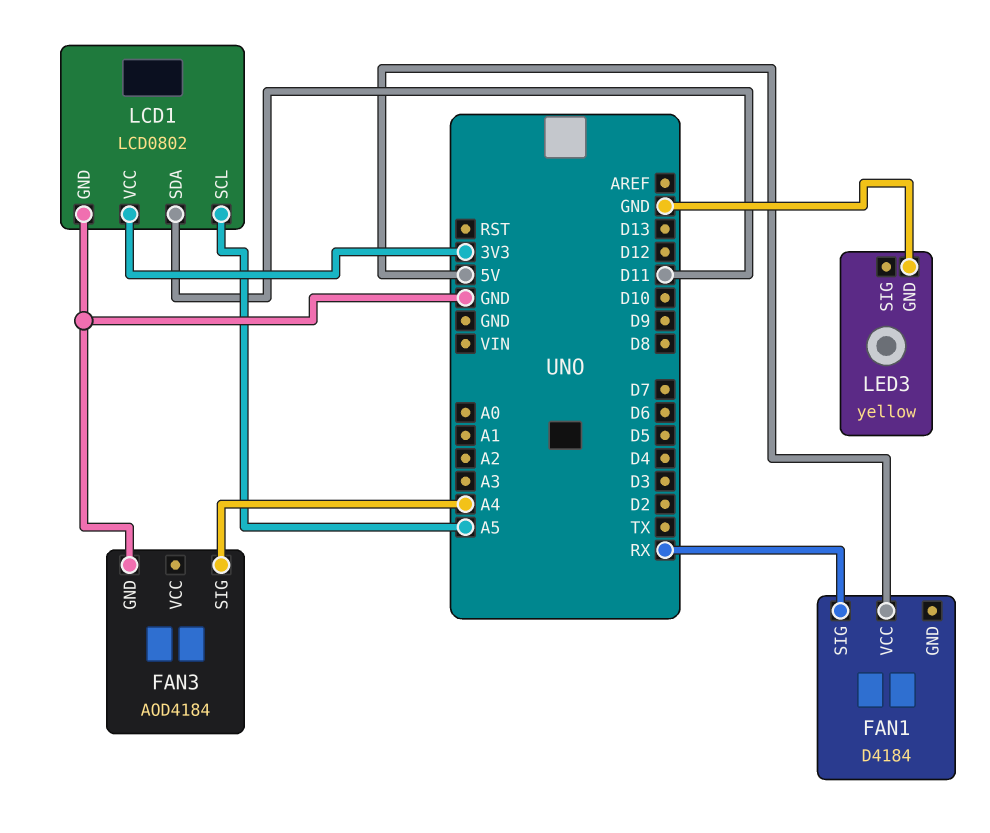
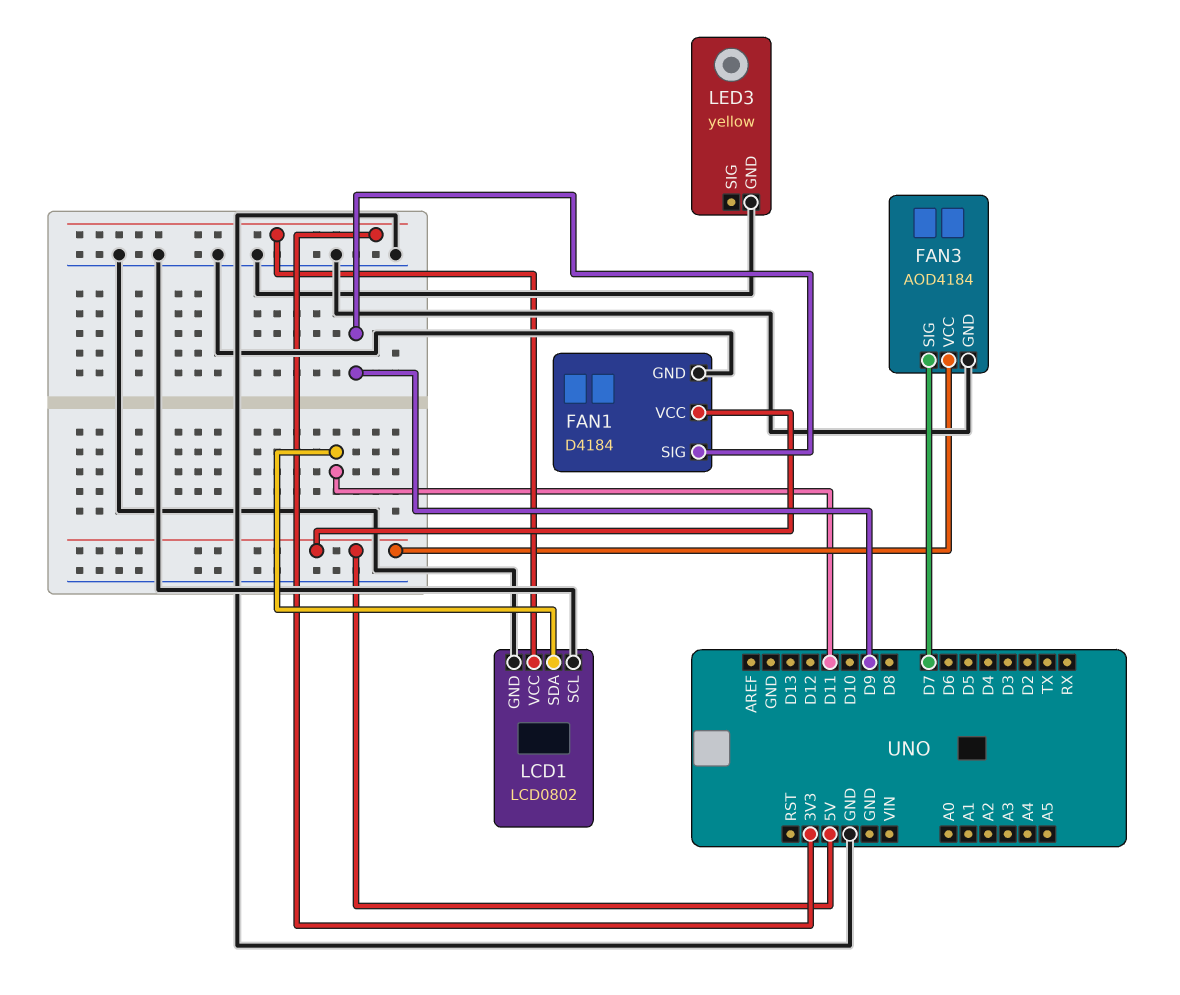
FAN1 pin GND: none -> GND
FAN1 pin SIG: RX -> D9
FAN3 pin SIG: A4 -> D7
FAN3 pin VCC: none -> 5V
LCD1 pin SCL: A5 -> GND

